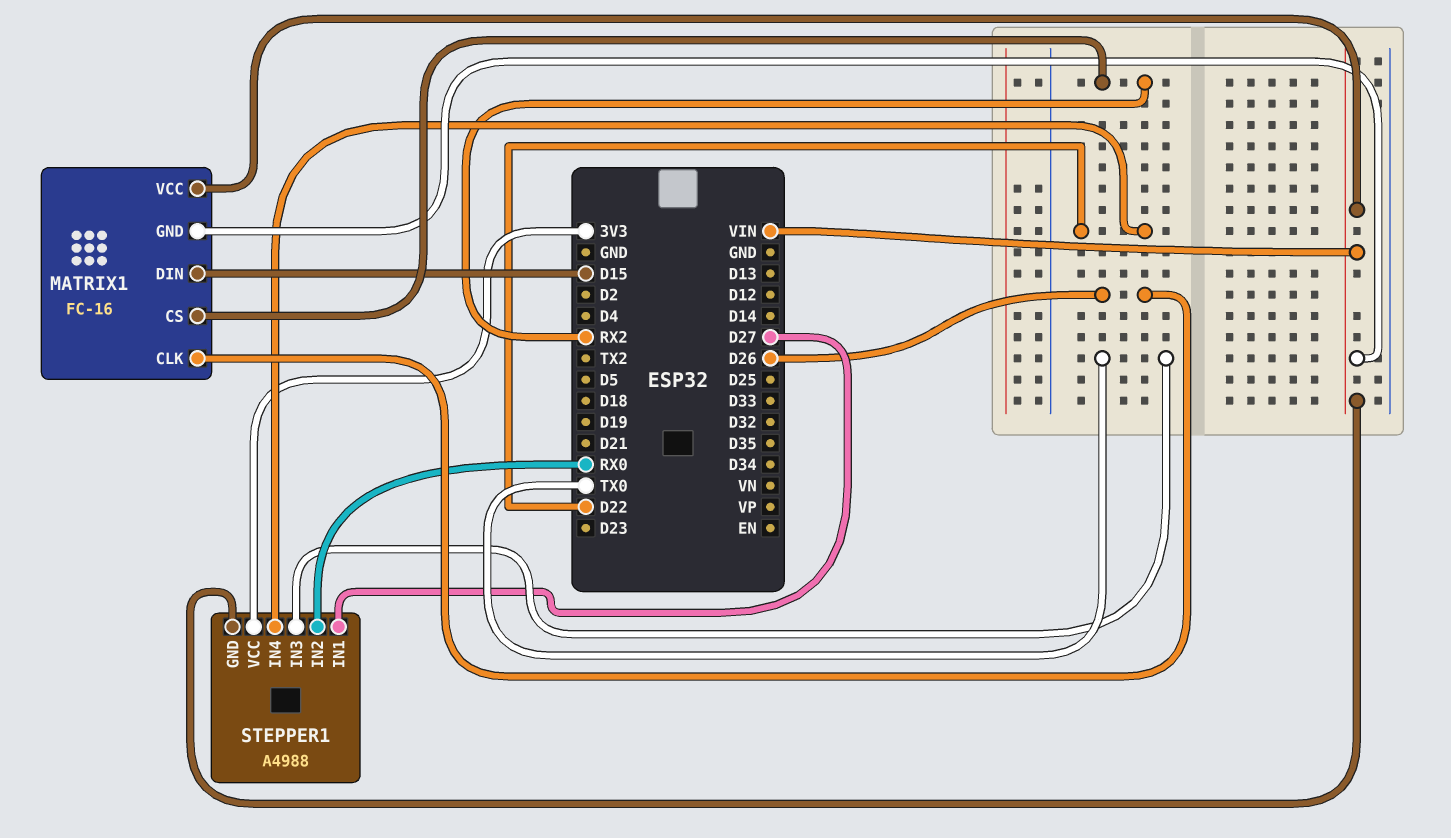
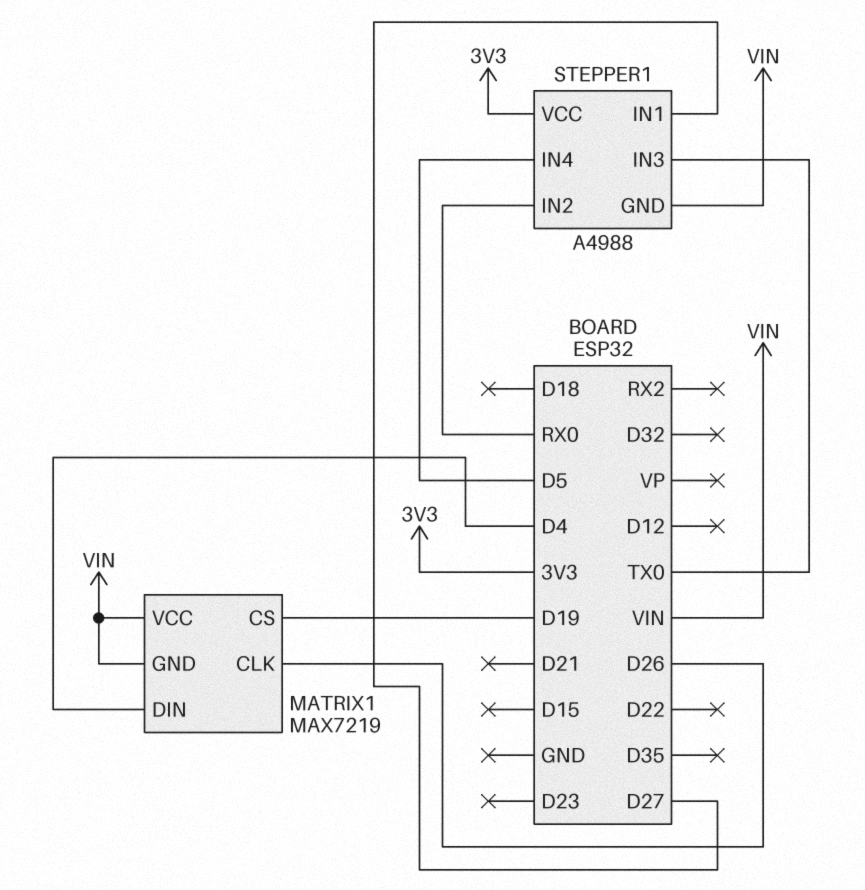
MATRIX1: FC-16 -> MAX7219
MATRIX1 pin CS: RX2 -> D19
MATRIX1 pin DIN: D15 -> D4
STEPPER1 pin IN4: D22 -> D5

